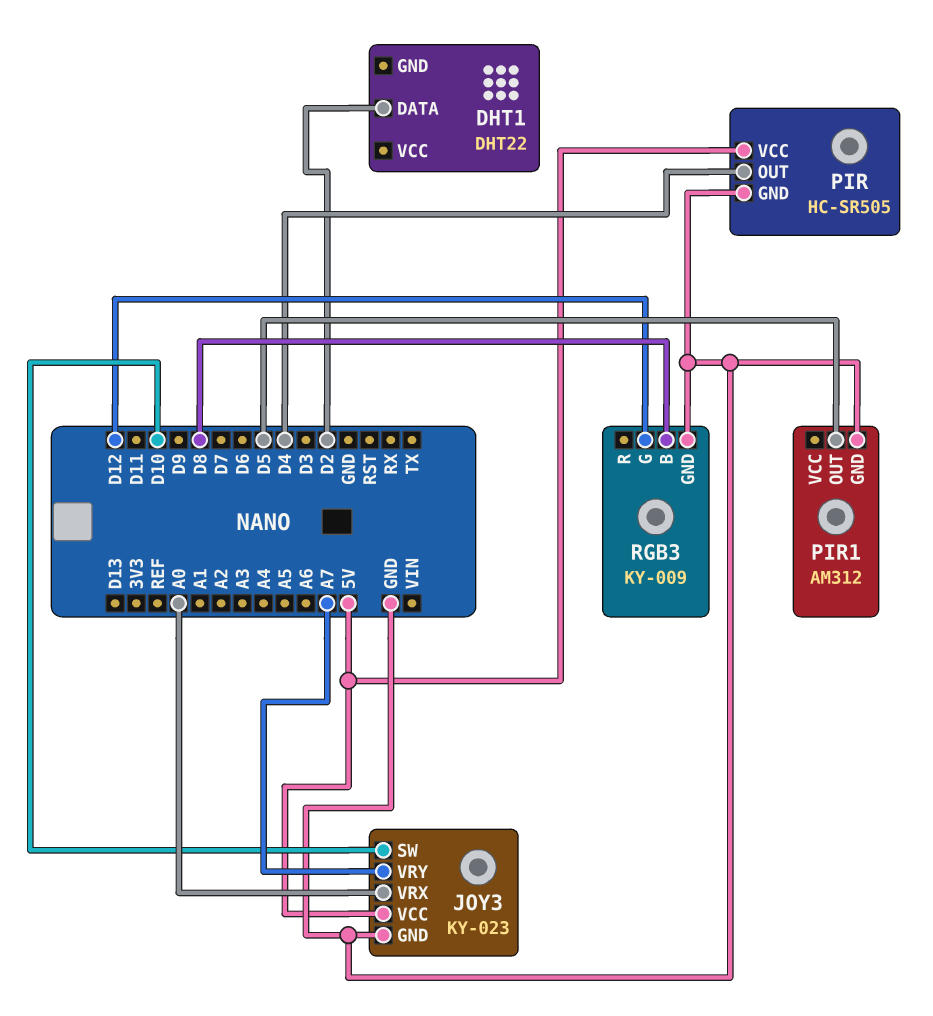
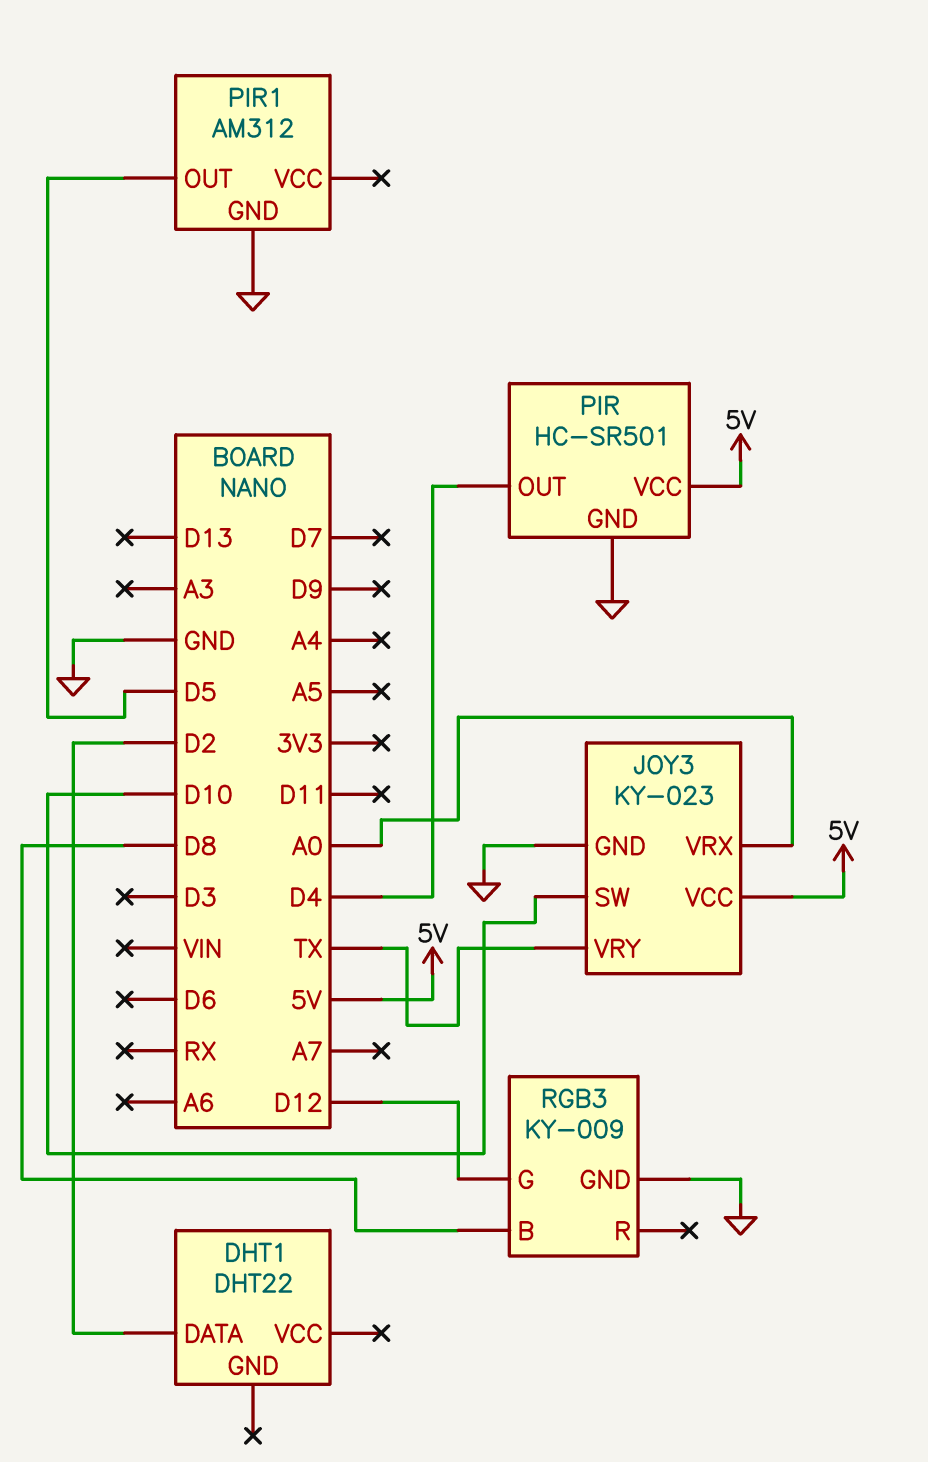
JOY3 pin VRY: A7 -> TX
PIR: HC-SR505 -> HC-SR501

